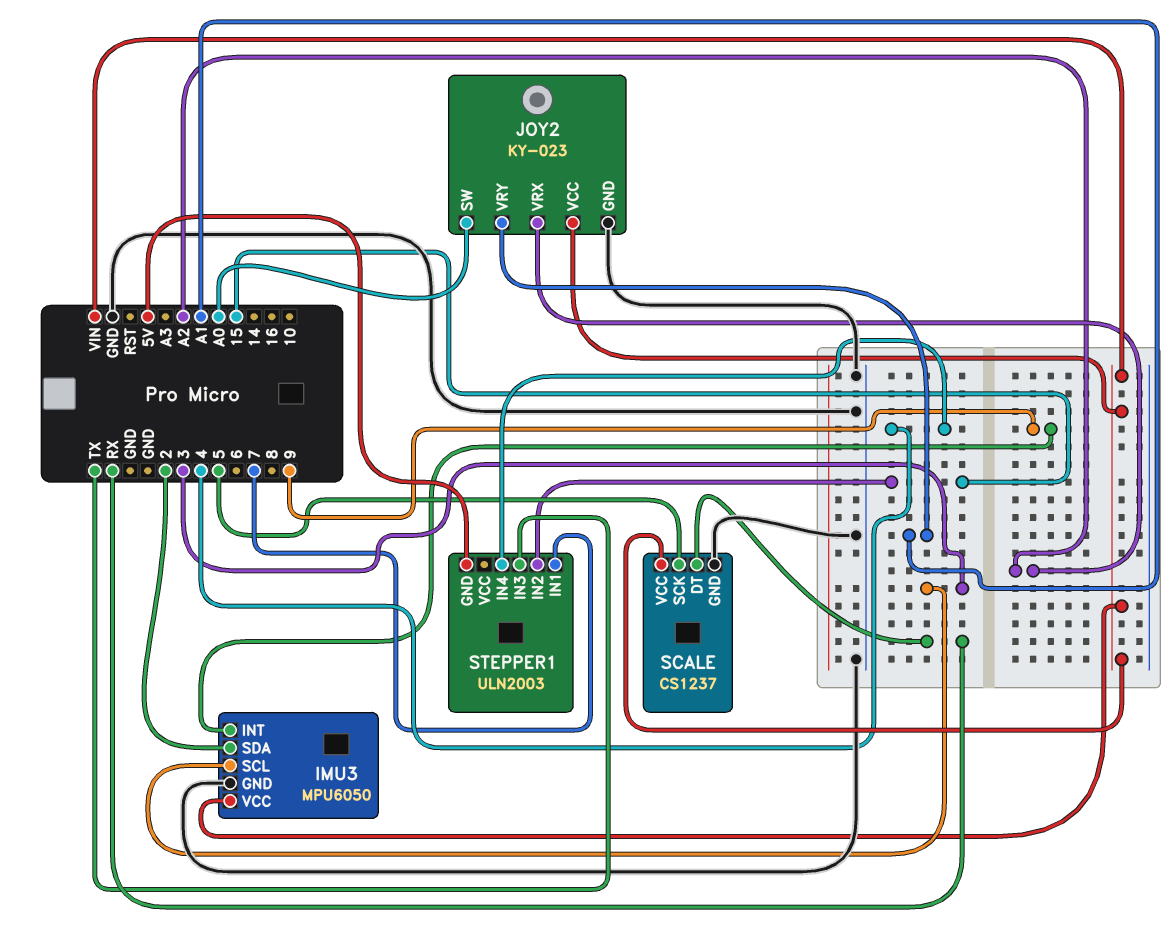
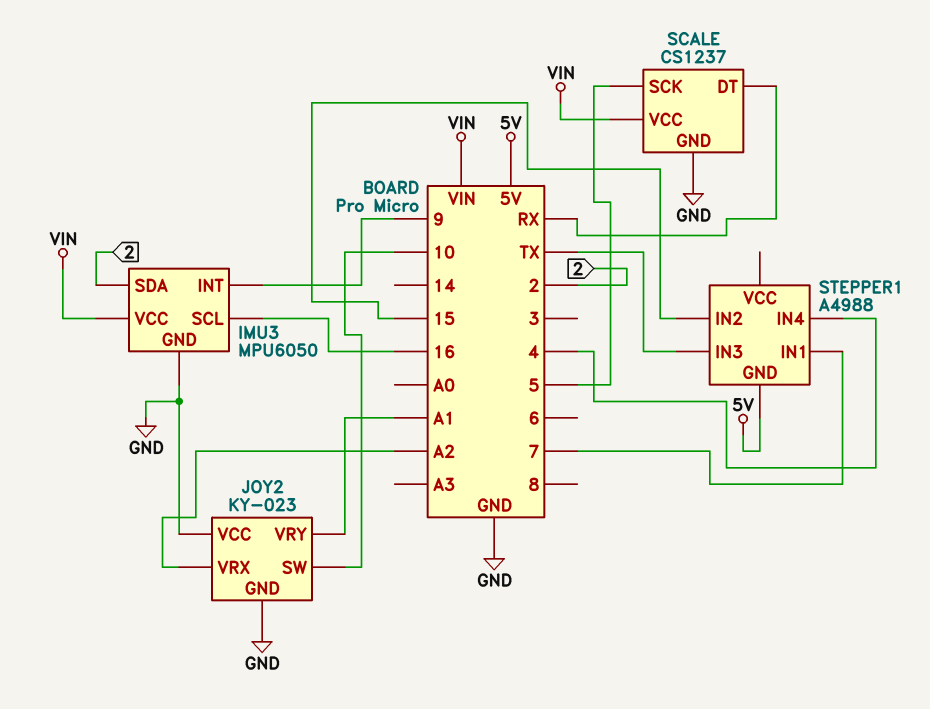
IMU3 pin SCL: 3 -> 16
JOY2 pin SW: A0 -> 10
JOY2 pin VCC: VIN -> GND
STEPPER1: ULN2003 -> A4988

